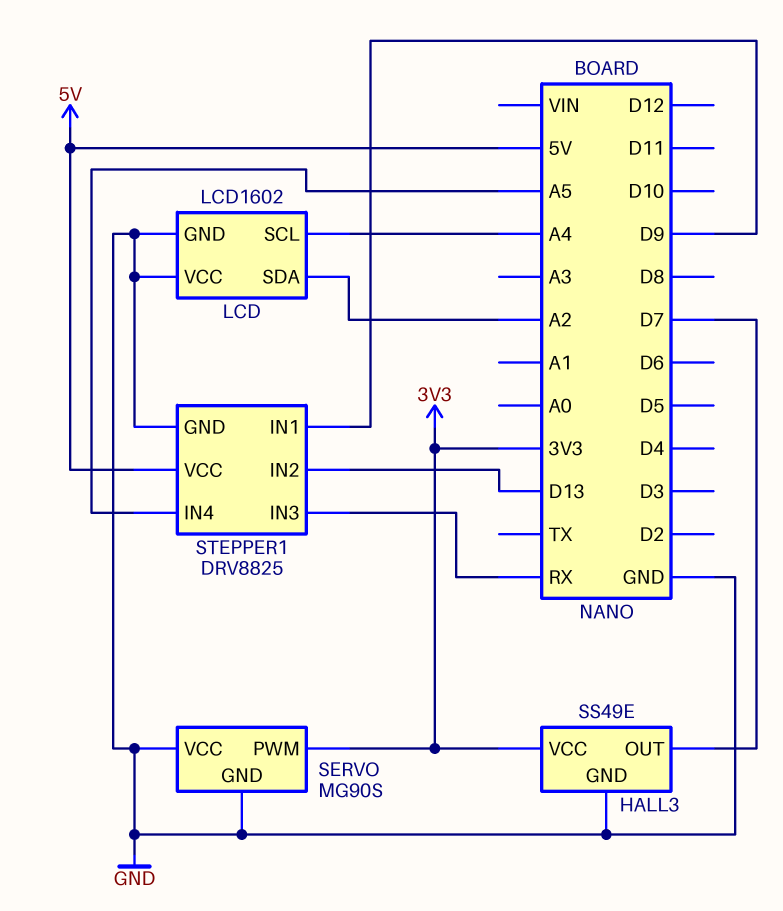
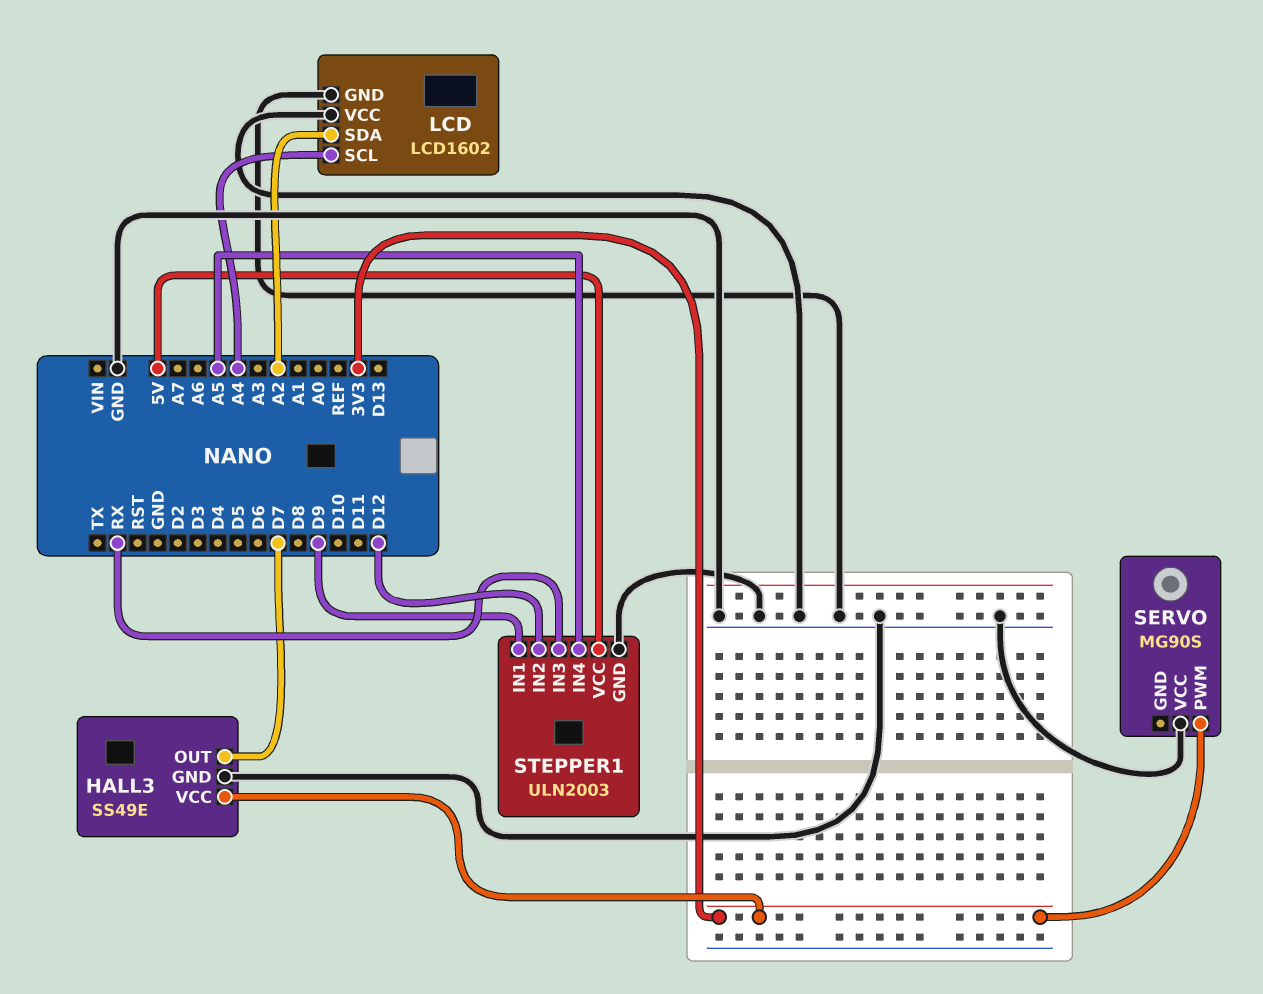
SERVO pin GND: GND -> none
STEPPER1: DRV8825 -> ULN2003
STEPPER1 pin IN2: D13 -> D12

